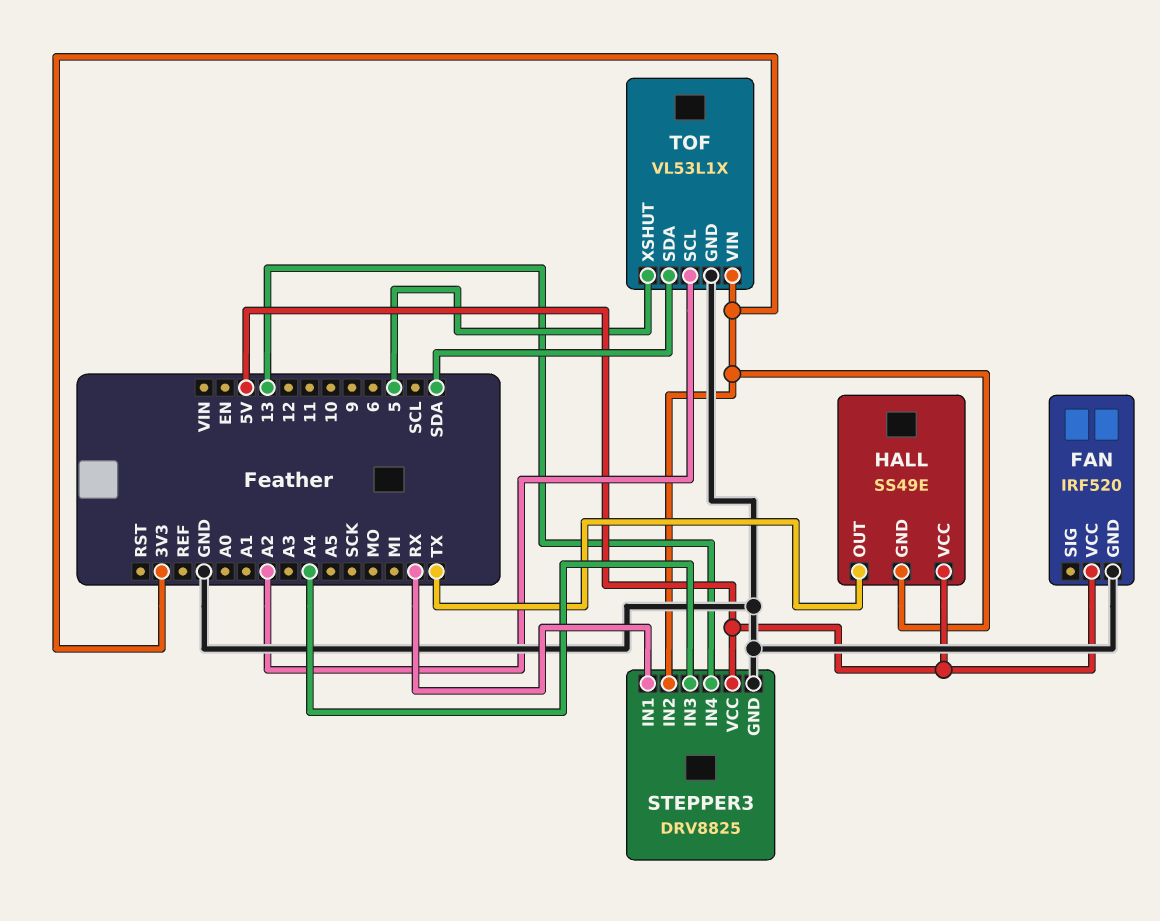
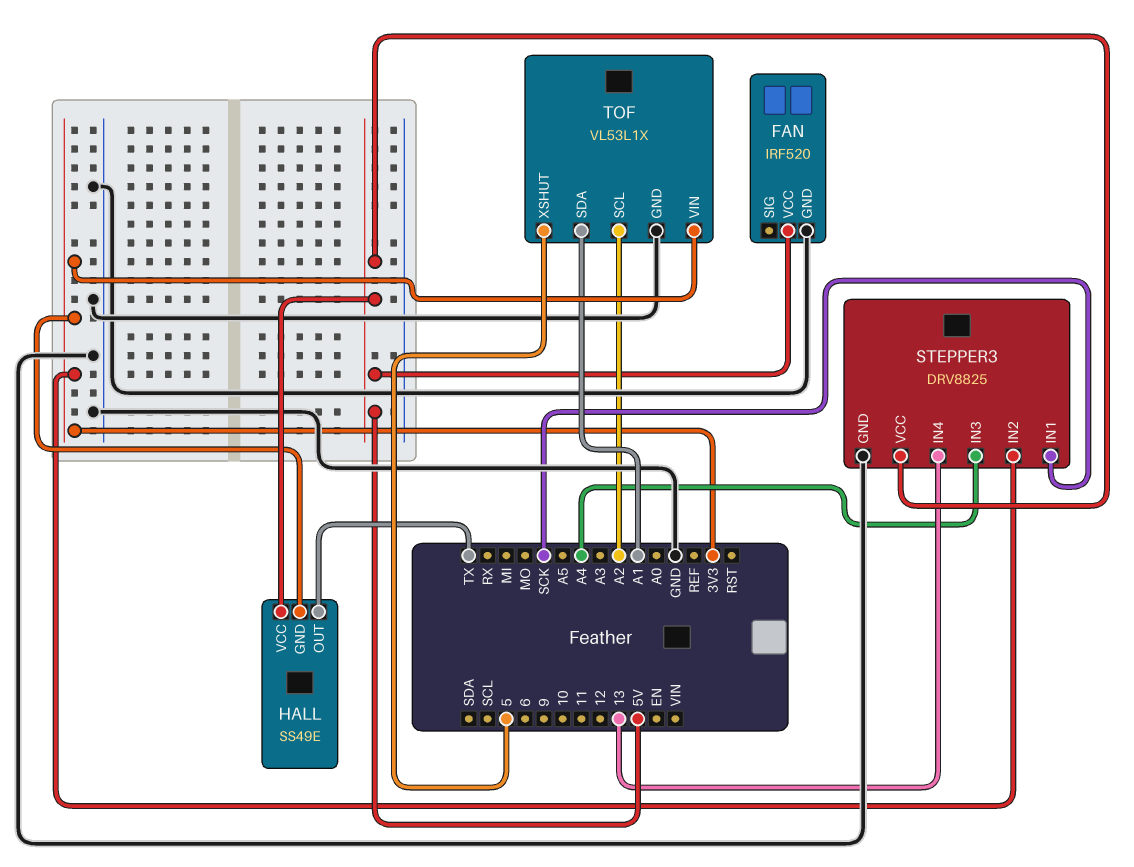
STEPPER3 pin IN1: RX -> SCK
TOF pin SDA: SDA -> A1

